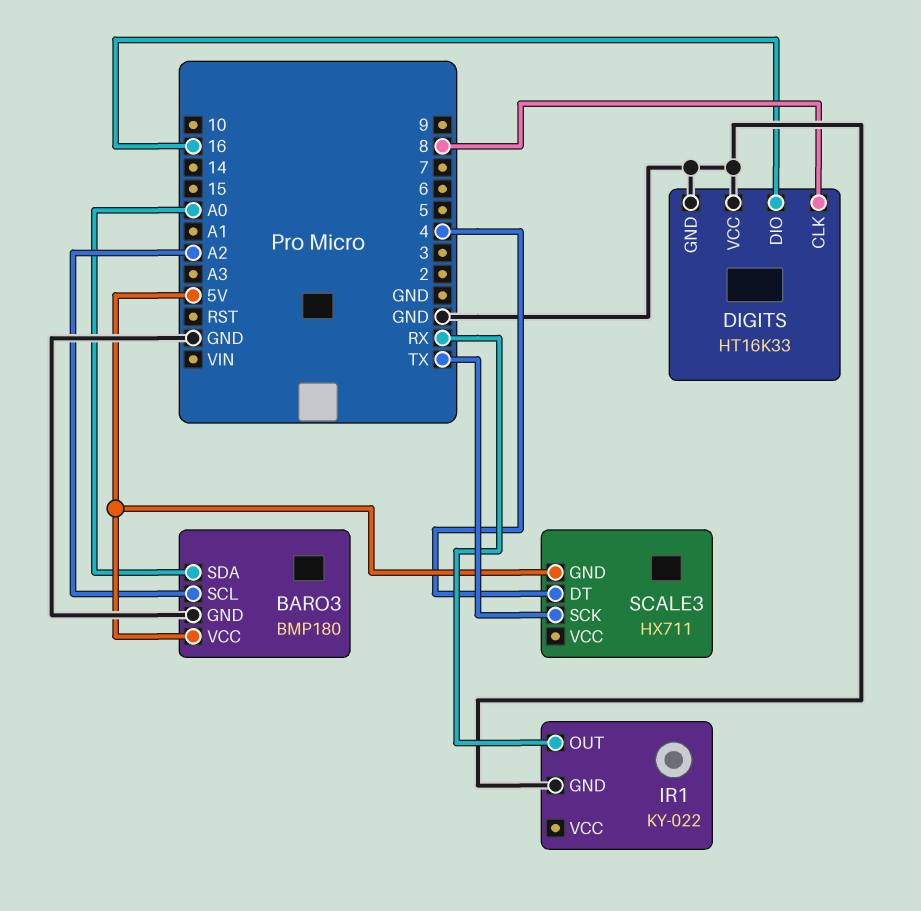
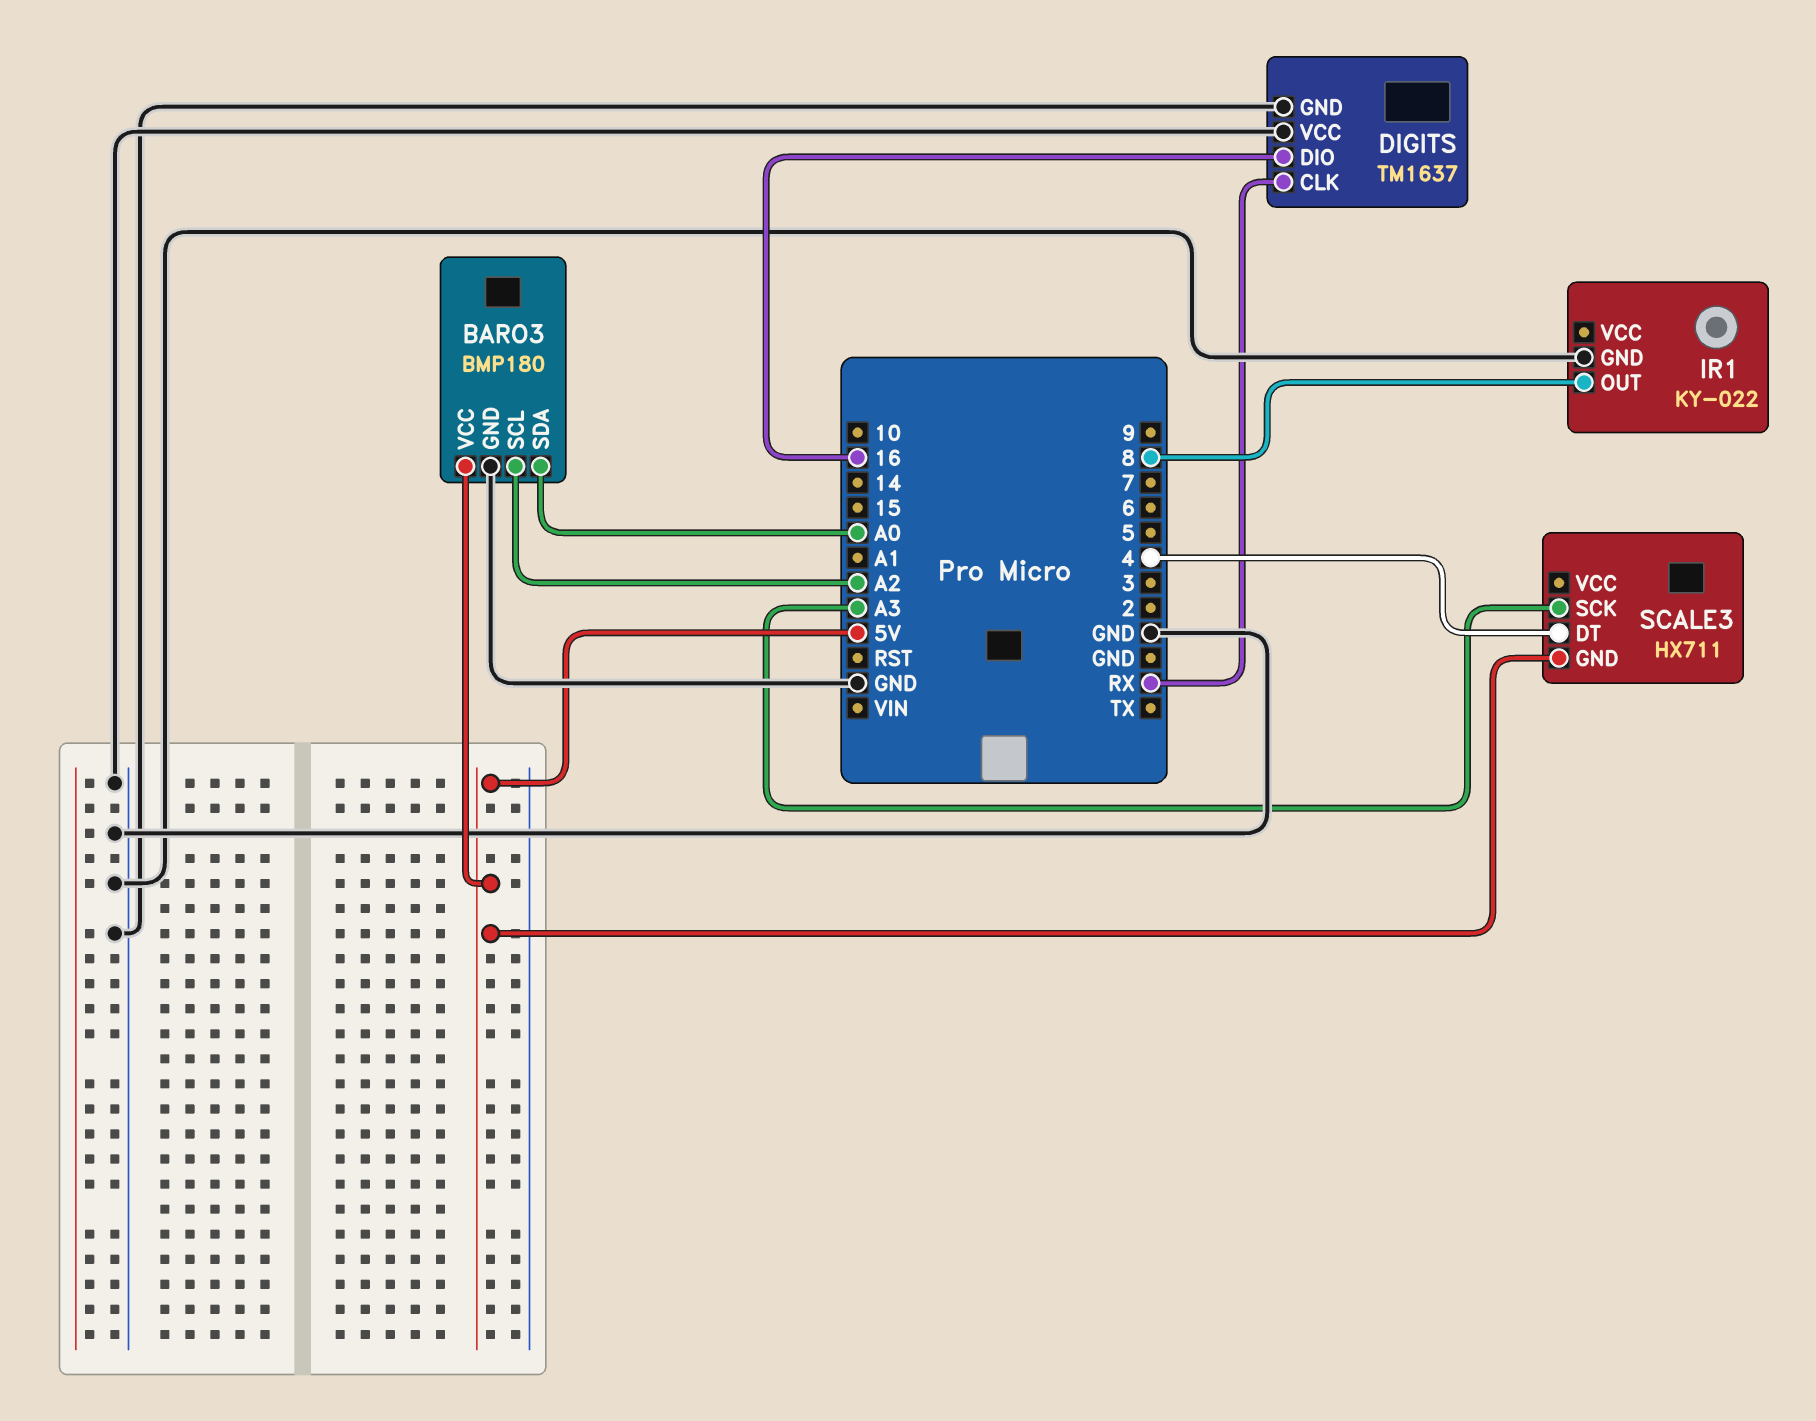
DIGITS: HT16K33 -> TM1637
DIGITS pin CLK: 8 -> RX
IR1 pin OUT: RX -> 8
SCALE3 pin SCK: TX -> A3

